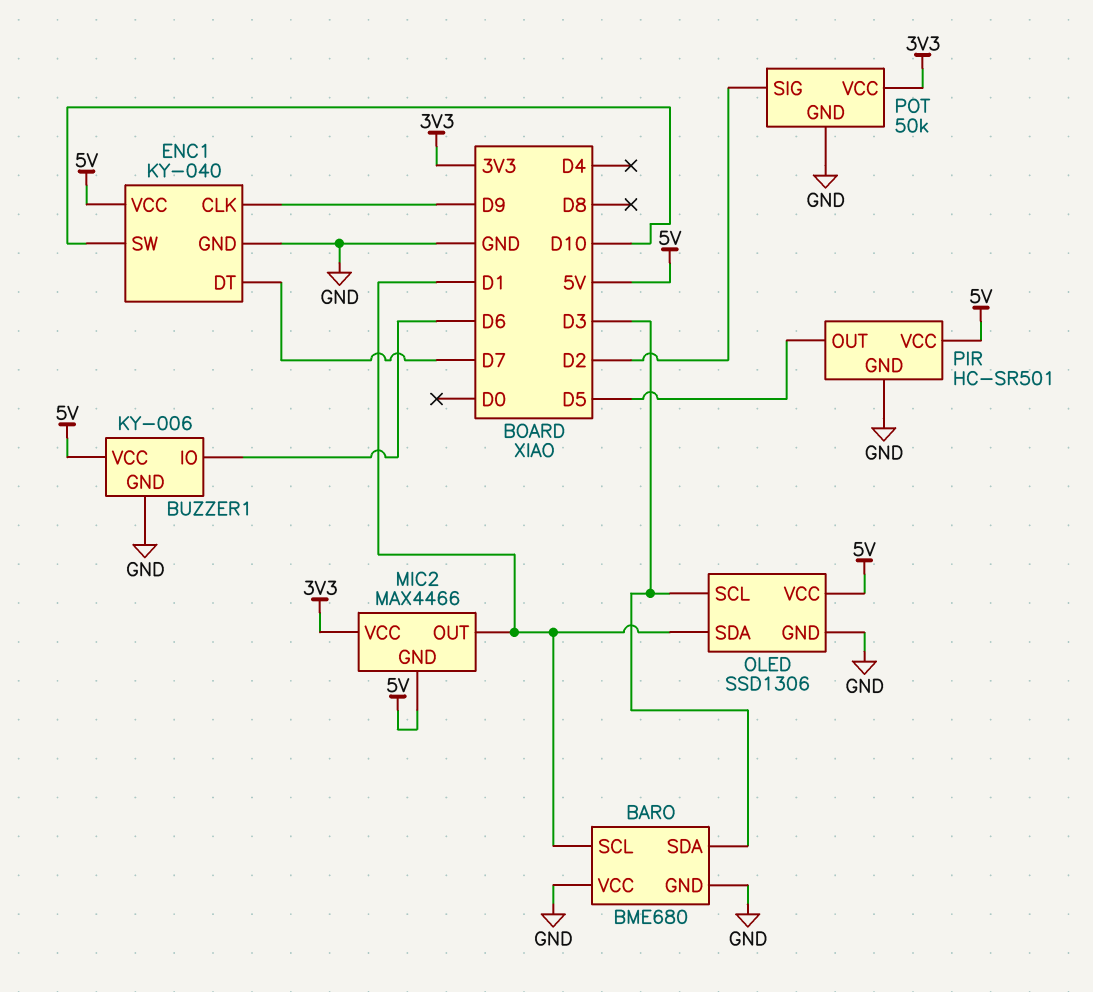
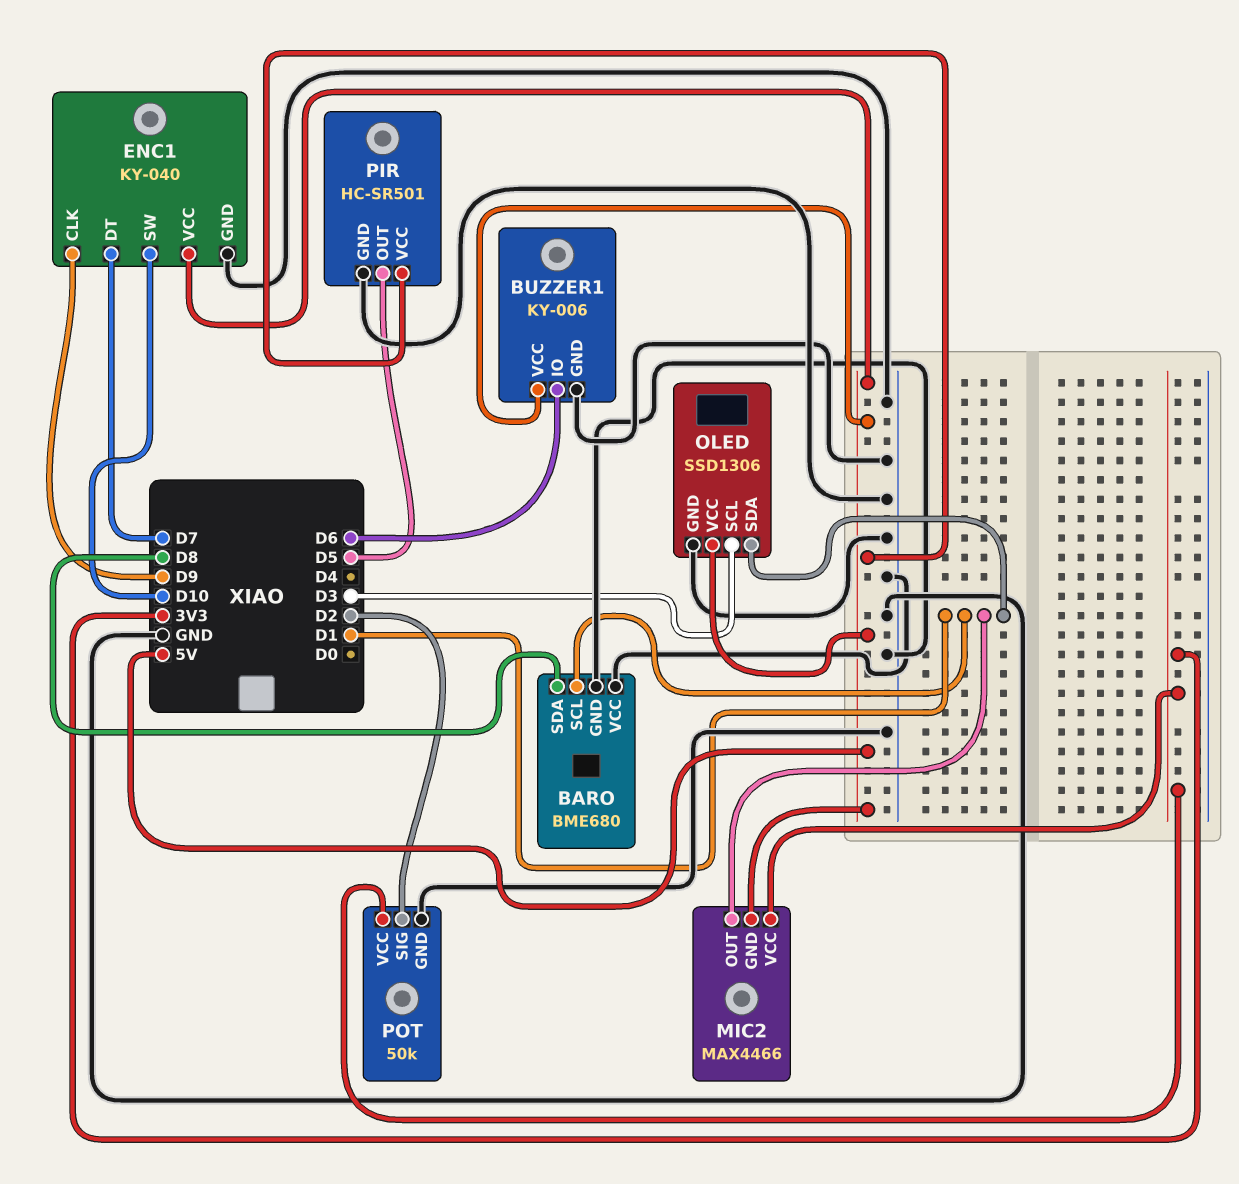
BARO pin SDA: D3 -> D8

